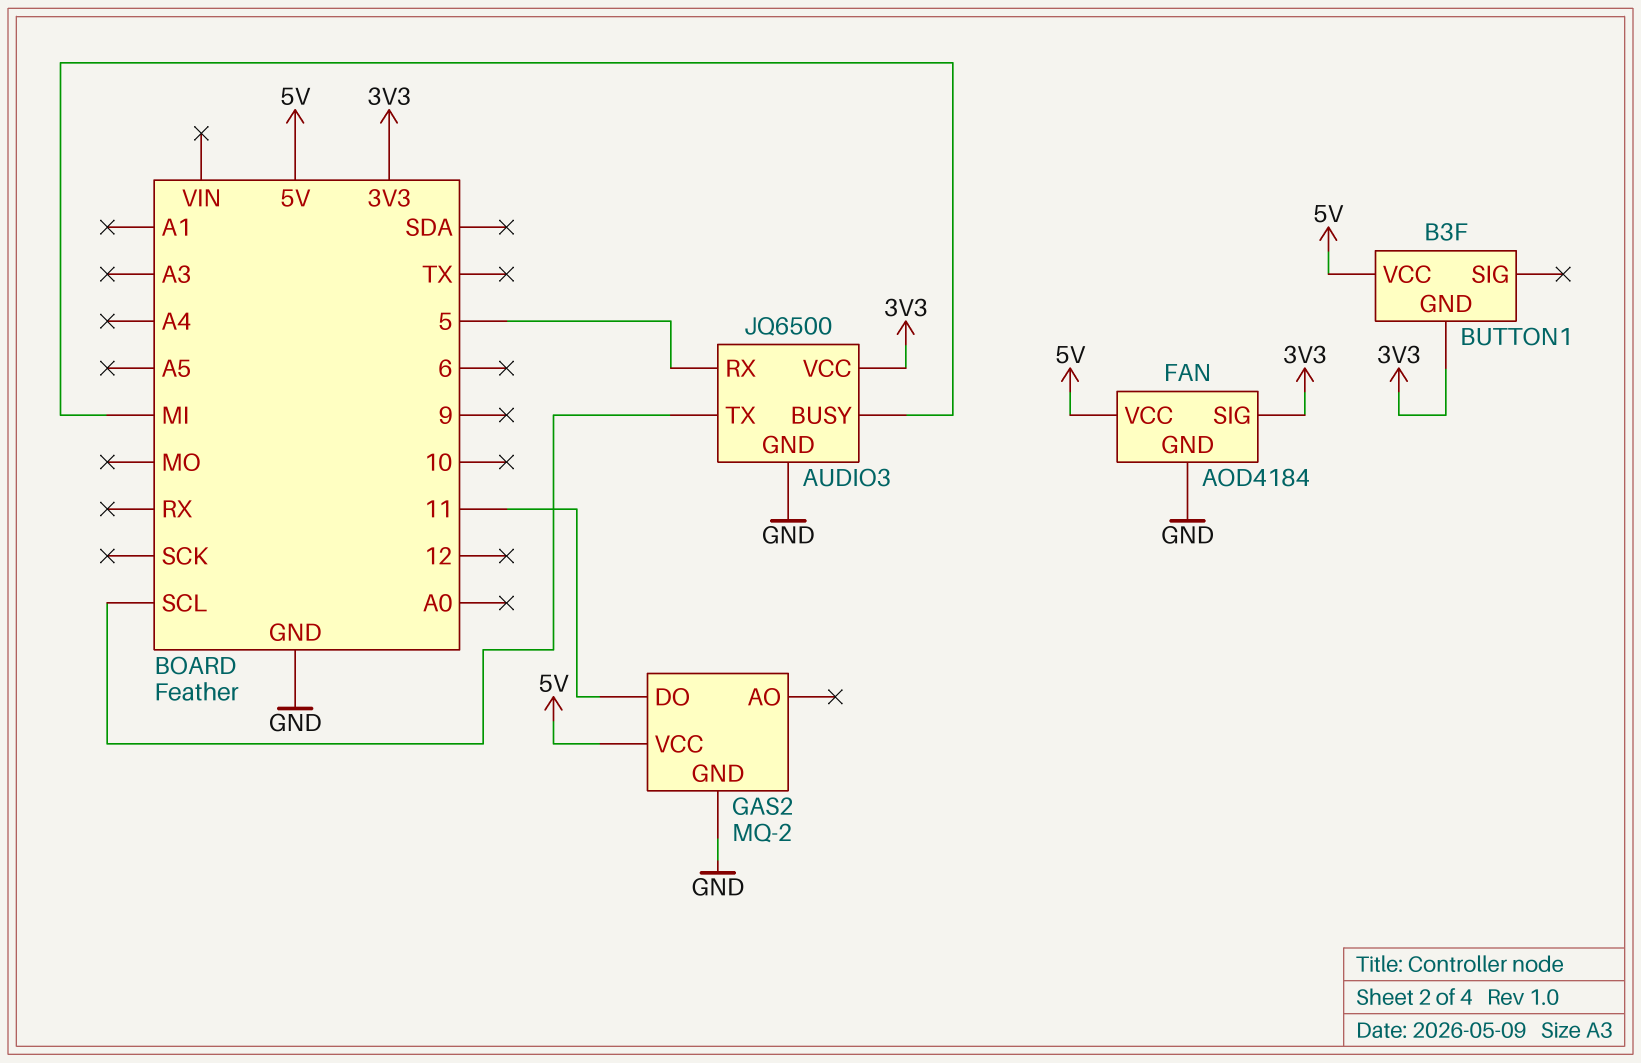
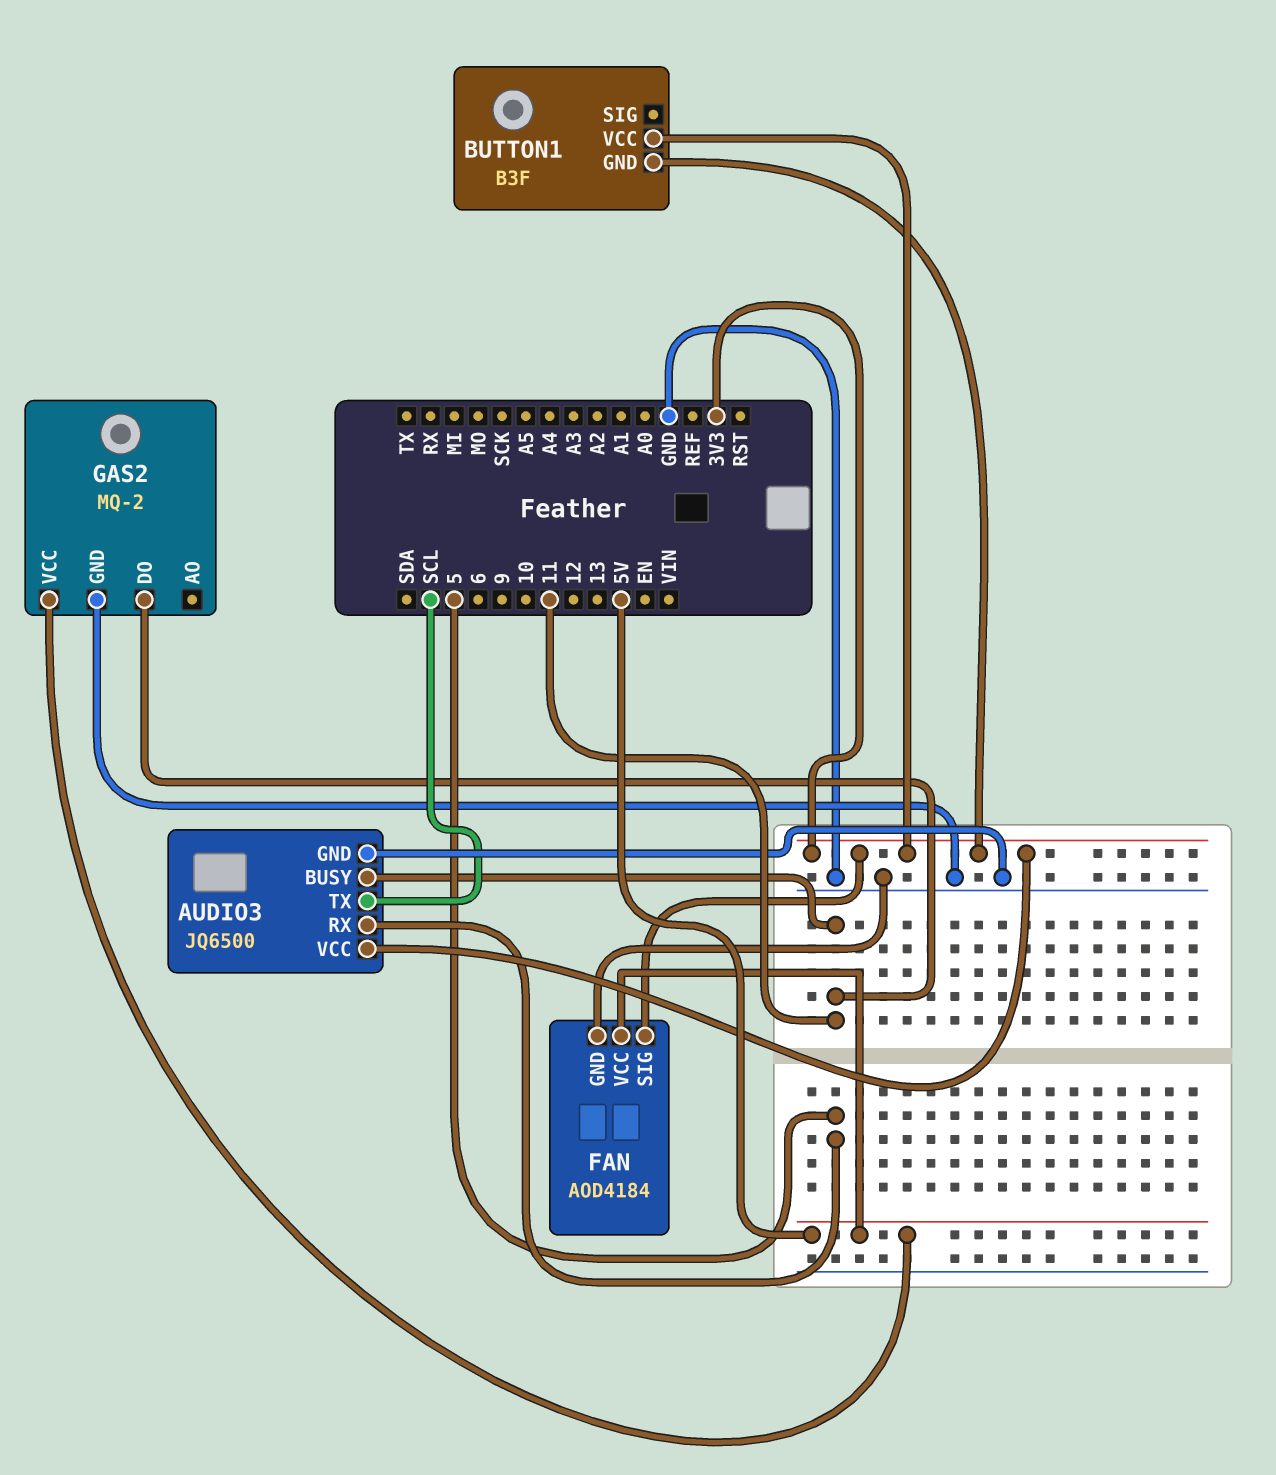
AUDIO3 pin BUSY: MI -> 11
BUTTON1 pin VCC: 5V -> 3V3

